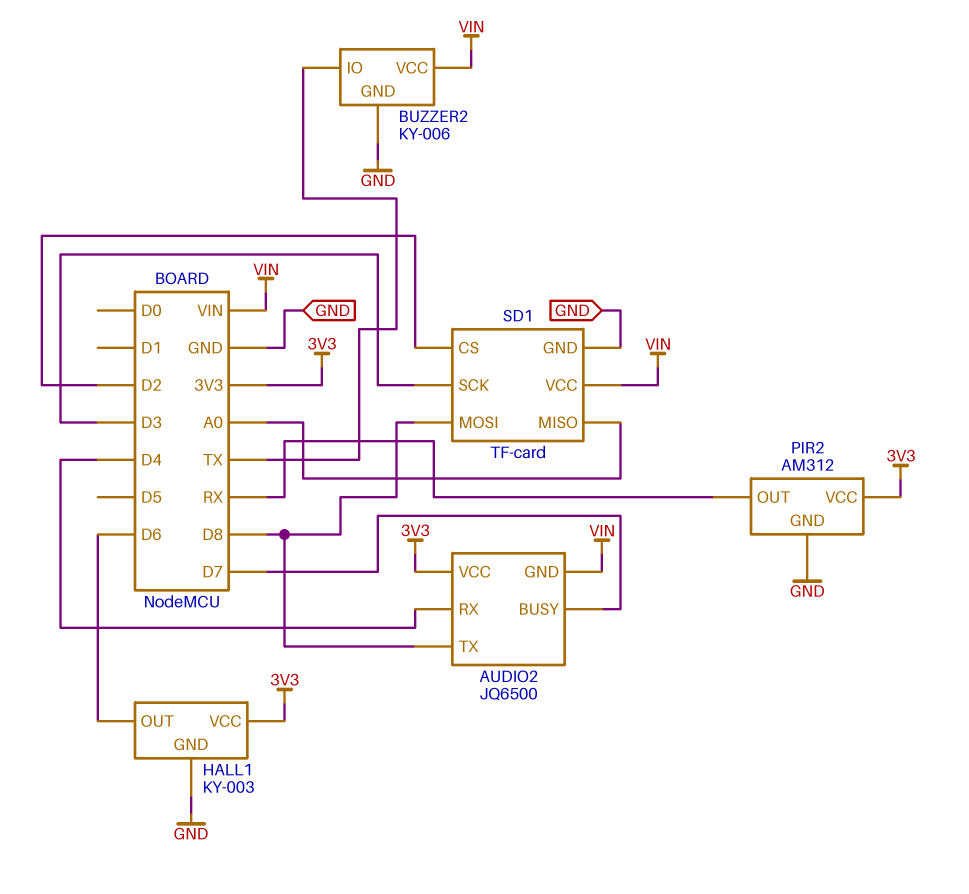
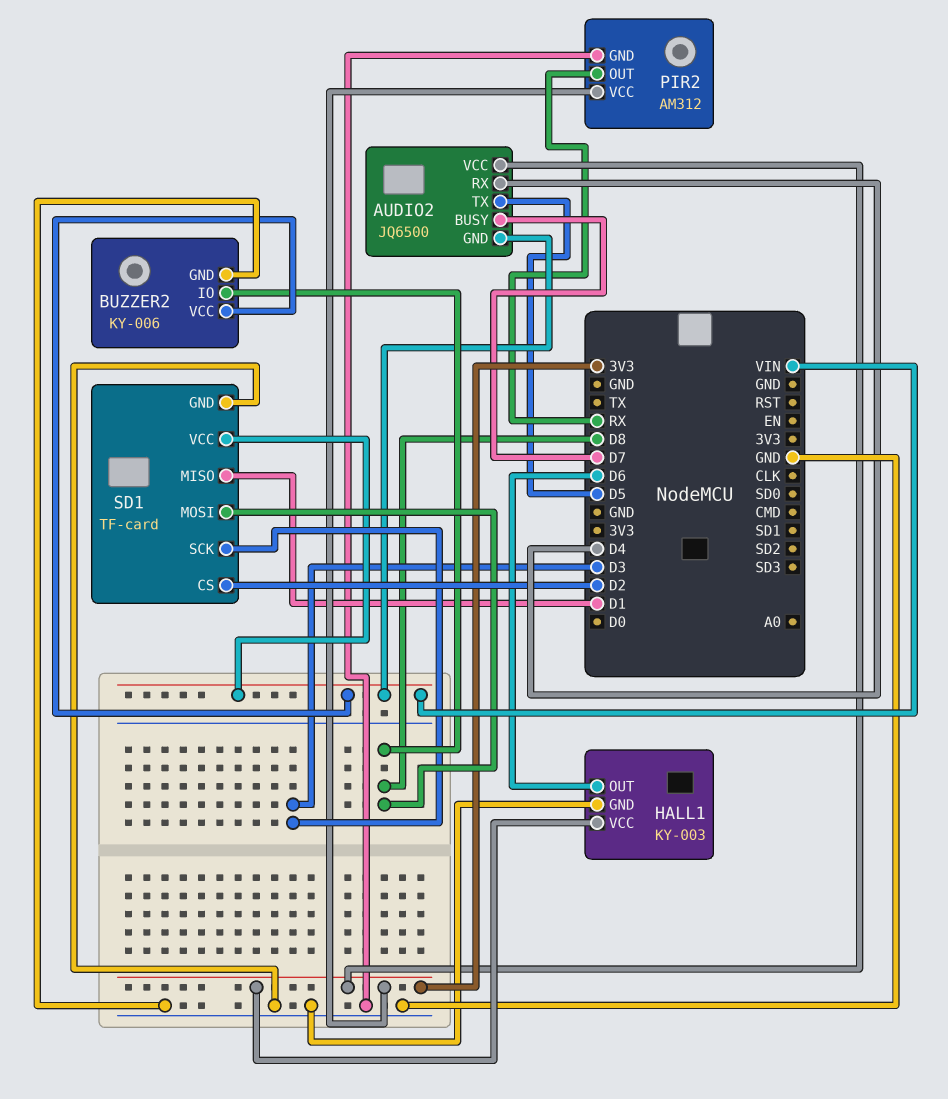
AUDIO2 pin TX: D8 -> D5
BUZZER2 pin IO: TX -> D8
SD1 pin MISO: A0 -> D1

